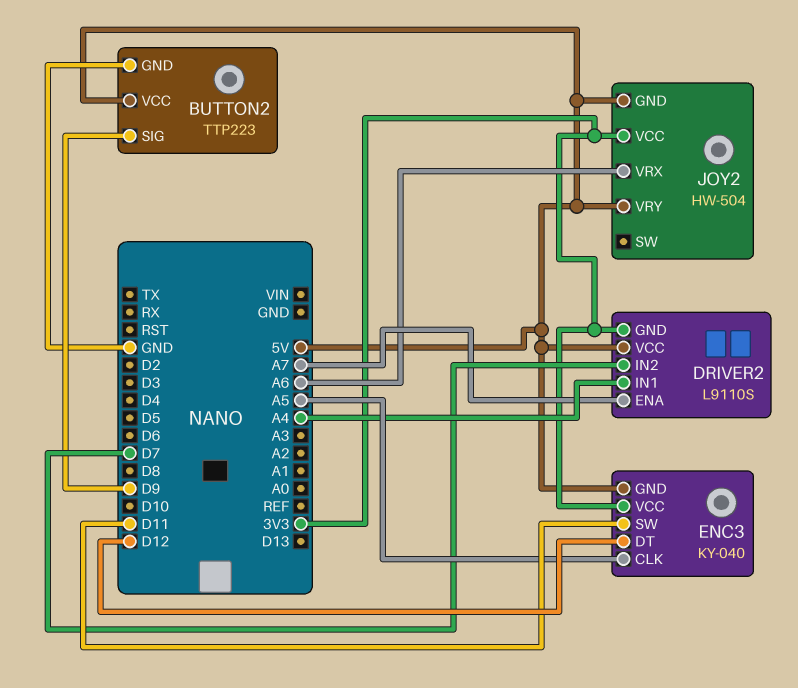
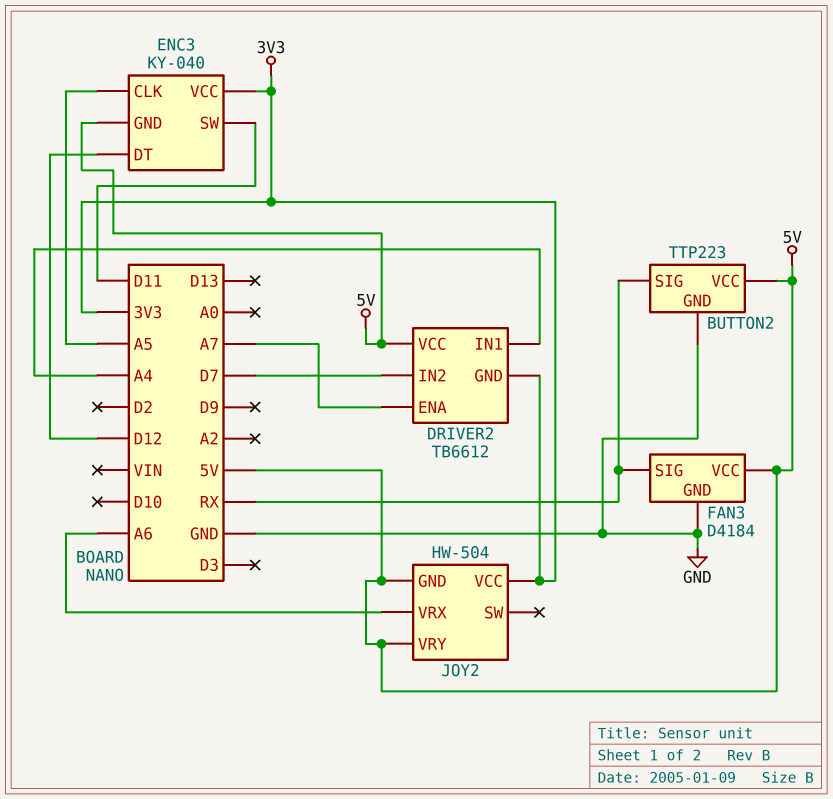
BUTTON2 pin SIG: D9 -> RX
DRIVER2: L9110S -> TB6612
FAN3: none -> D4184
FAN3 pin GND: none -> GND
FAN3 pin SIG: none -> RX
FAN3 pin VCC: none -> 5V

